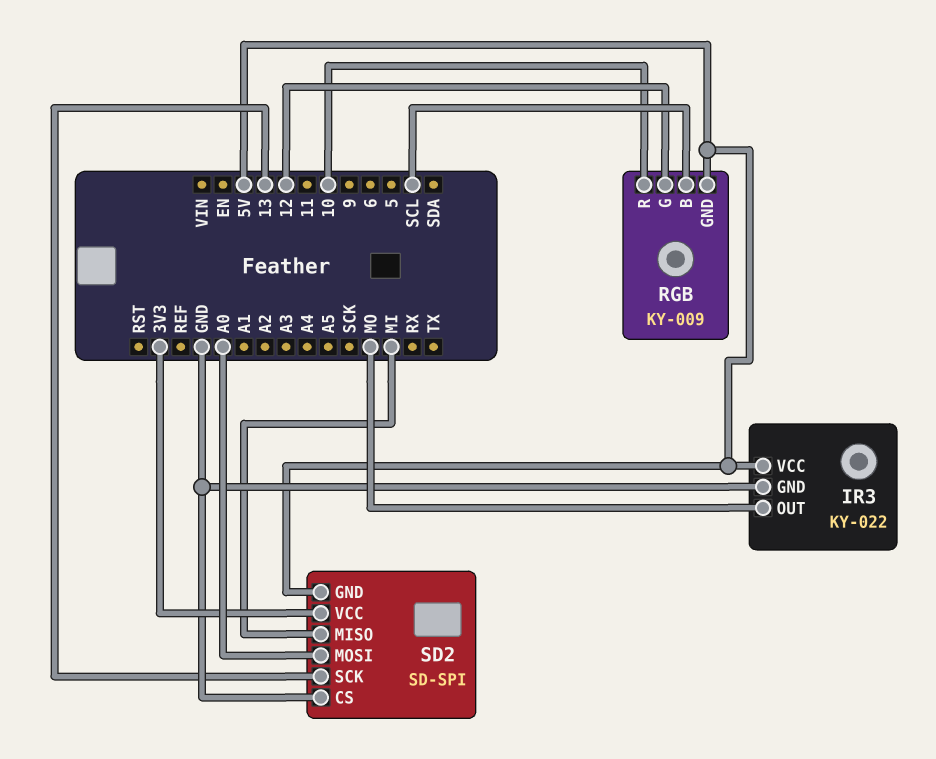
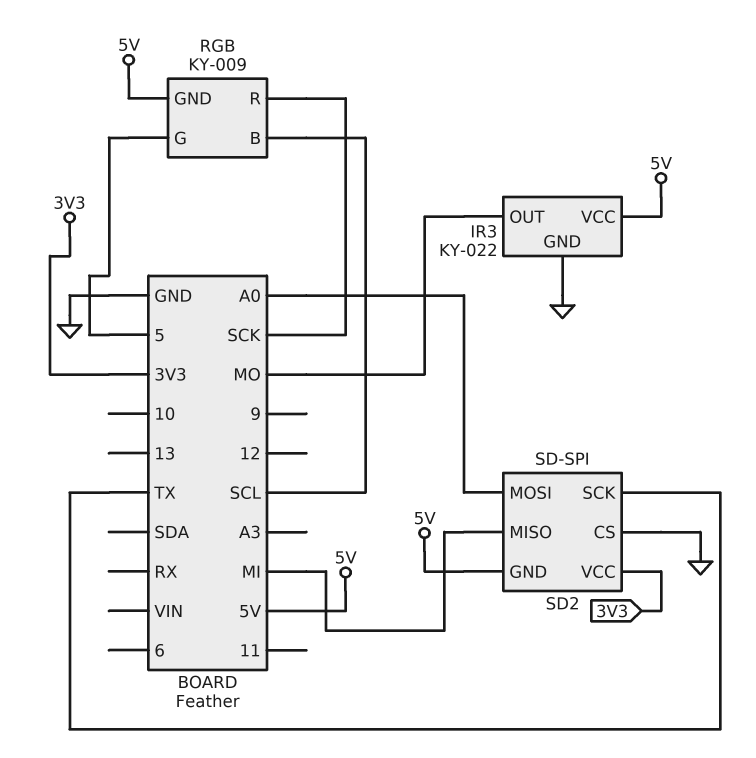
RGB pin G: 12 -> 5
RGB pin R: 10 -> SCK
SD2 pin SCK: 13 -> TX

